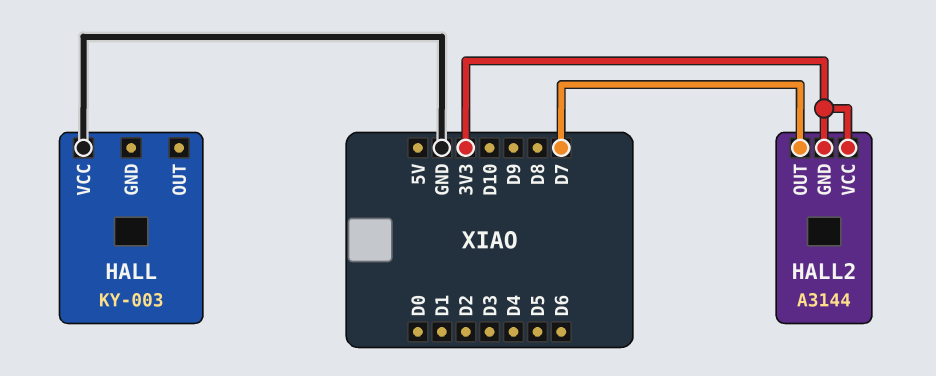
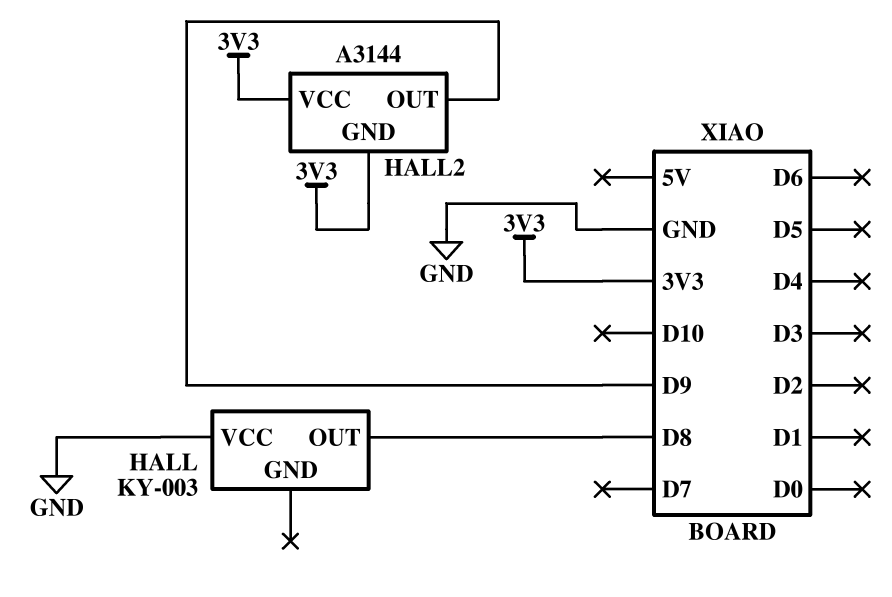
HALL pin OUT: none -> D8
HALL2 pin OUT: D7 -> D9

